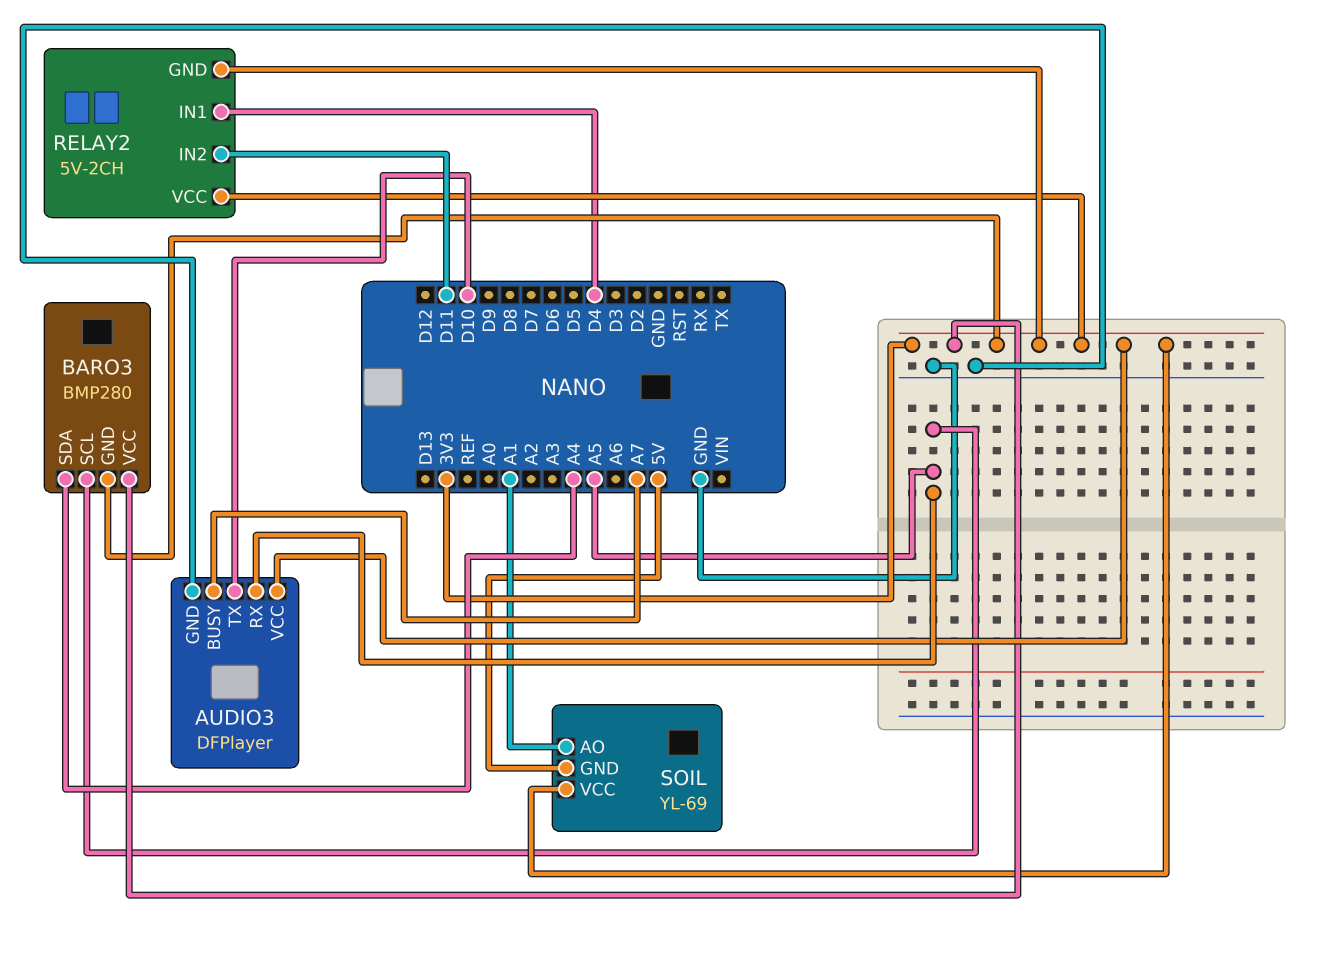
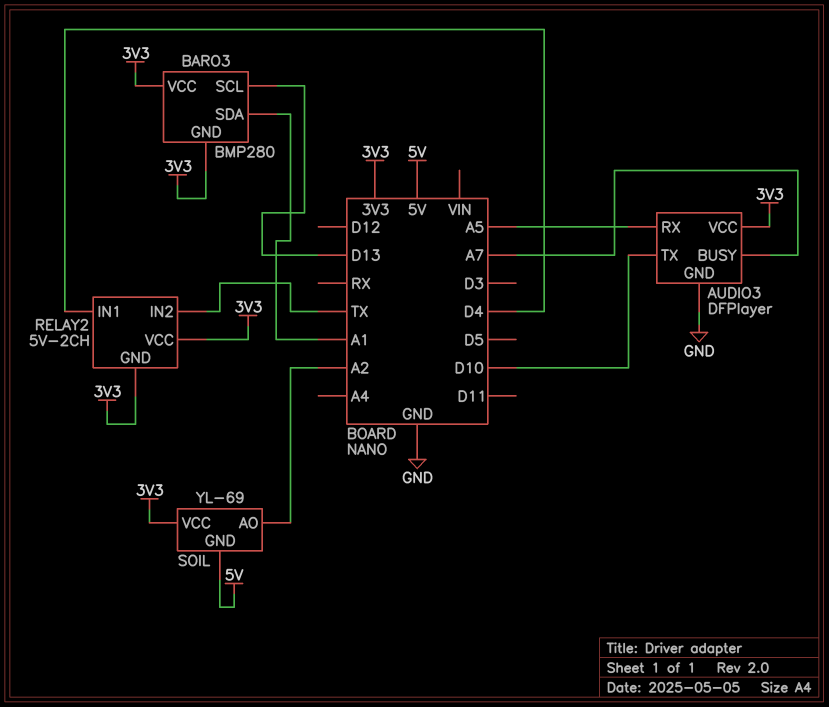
BARO3 pin SCL: A5 -> D13
BARO3 pin SDA: A4 -> A1
RELAY2 pin IN2: D11 -> TX
SOIL pin AO: A1 -> A2

